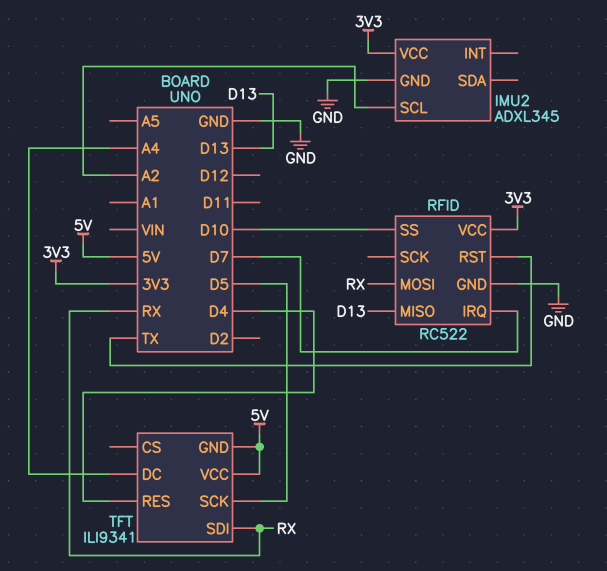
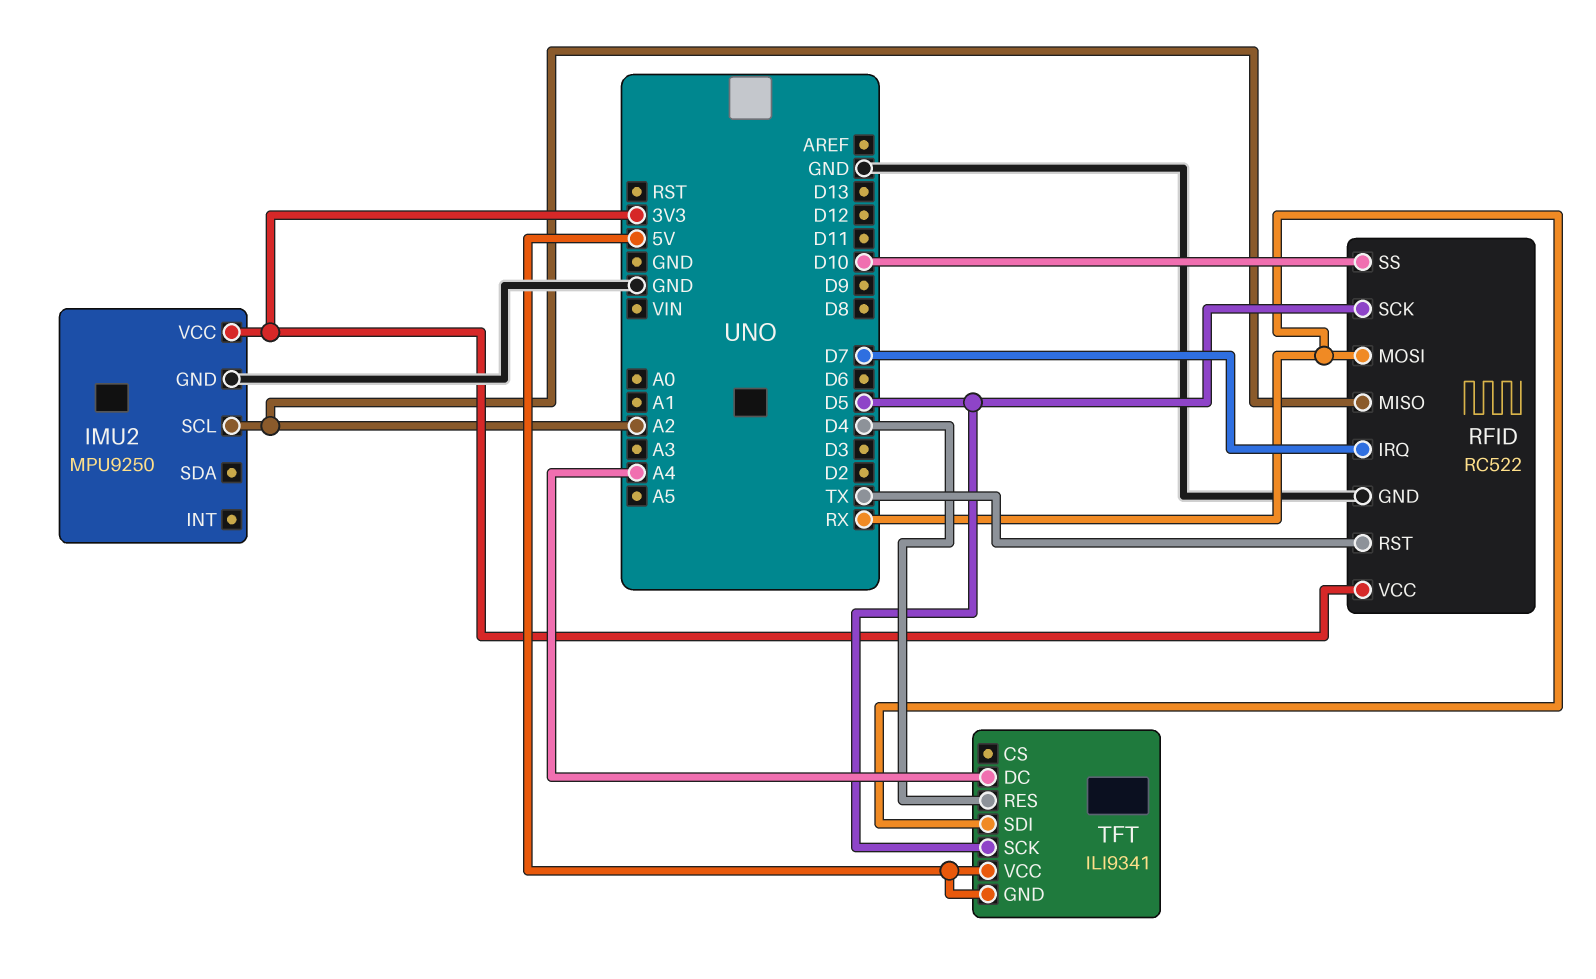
IMU2: ADXL345 -> MPU9250
RFID pin MISO: D13 -> A2
RFID pin SCK: none -> D5

